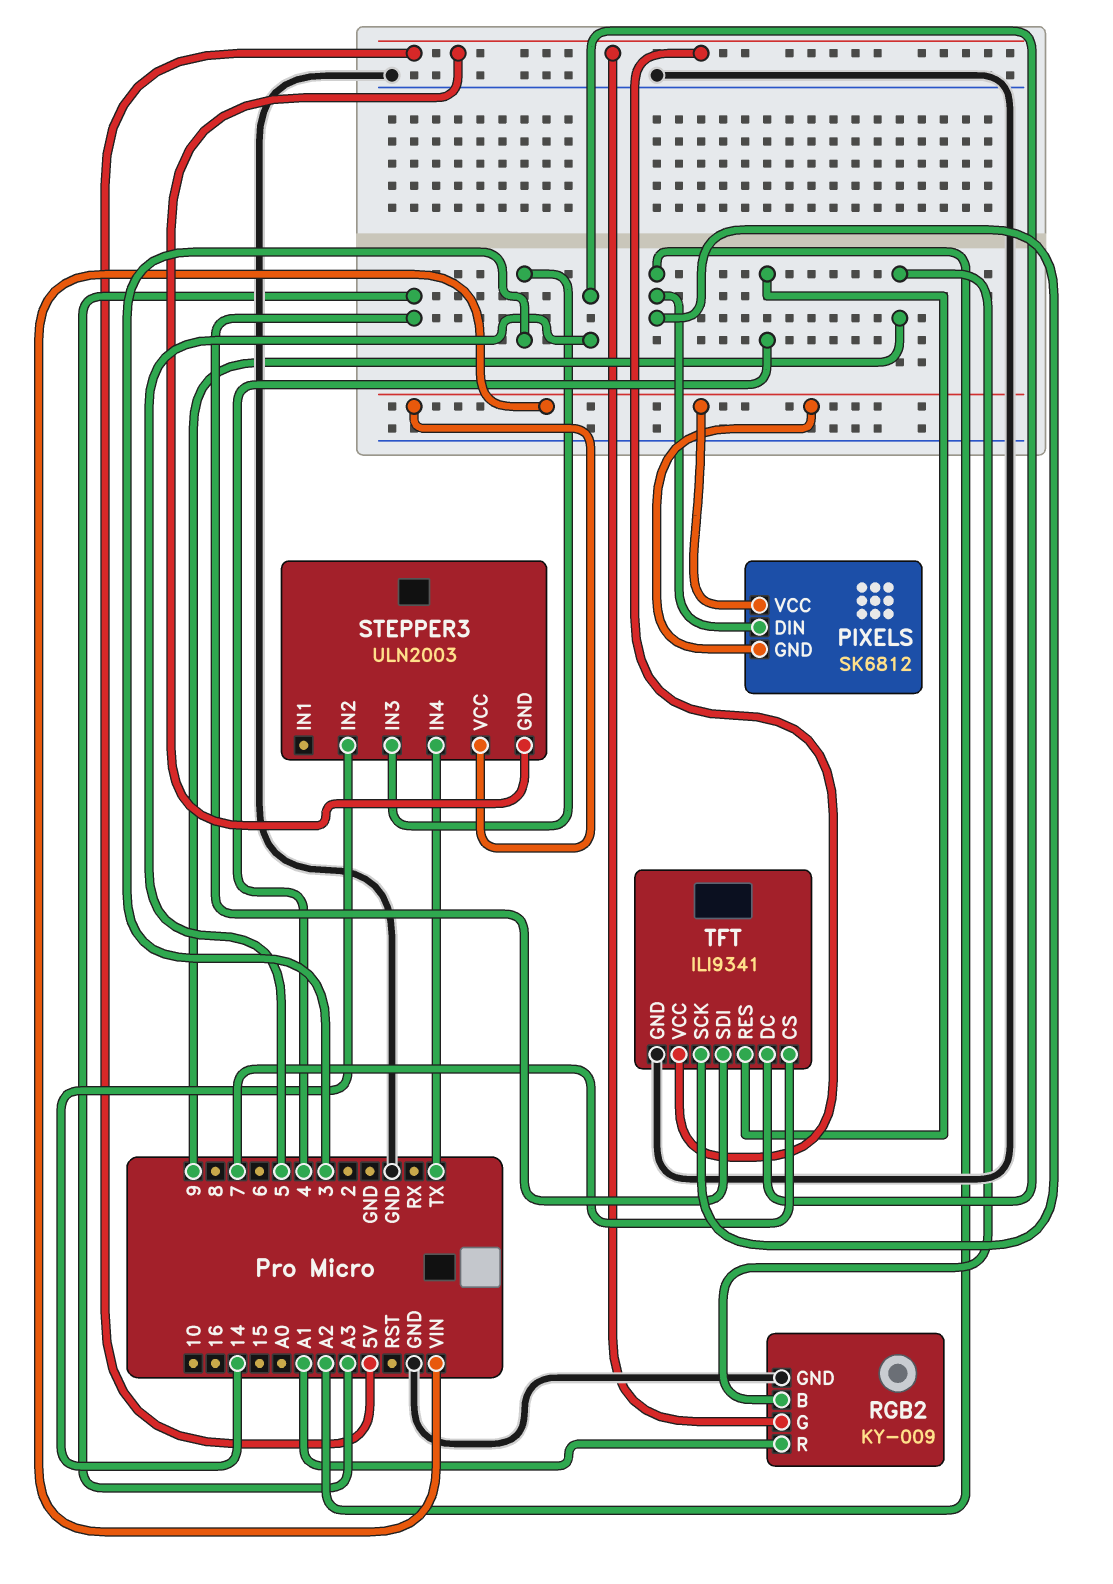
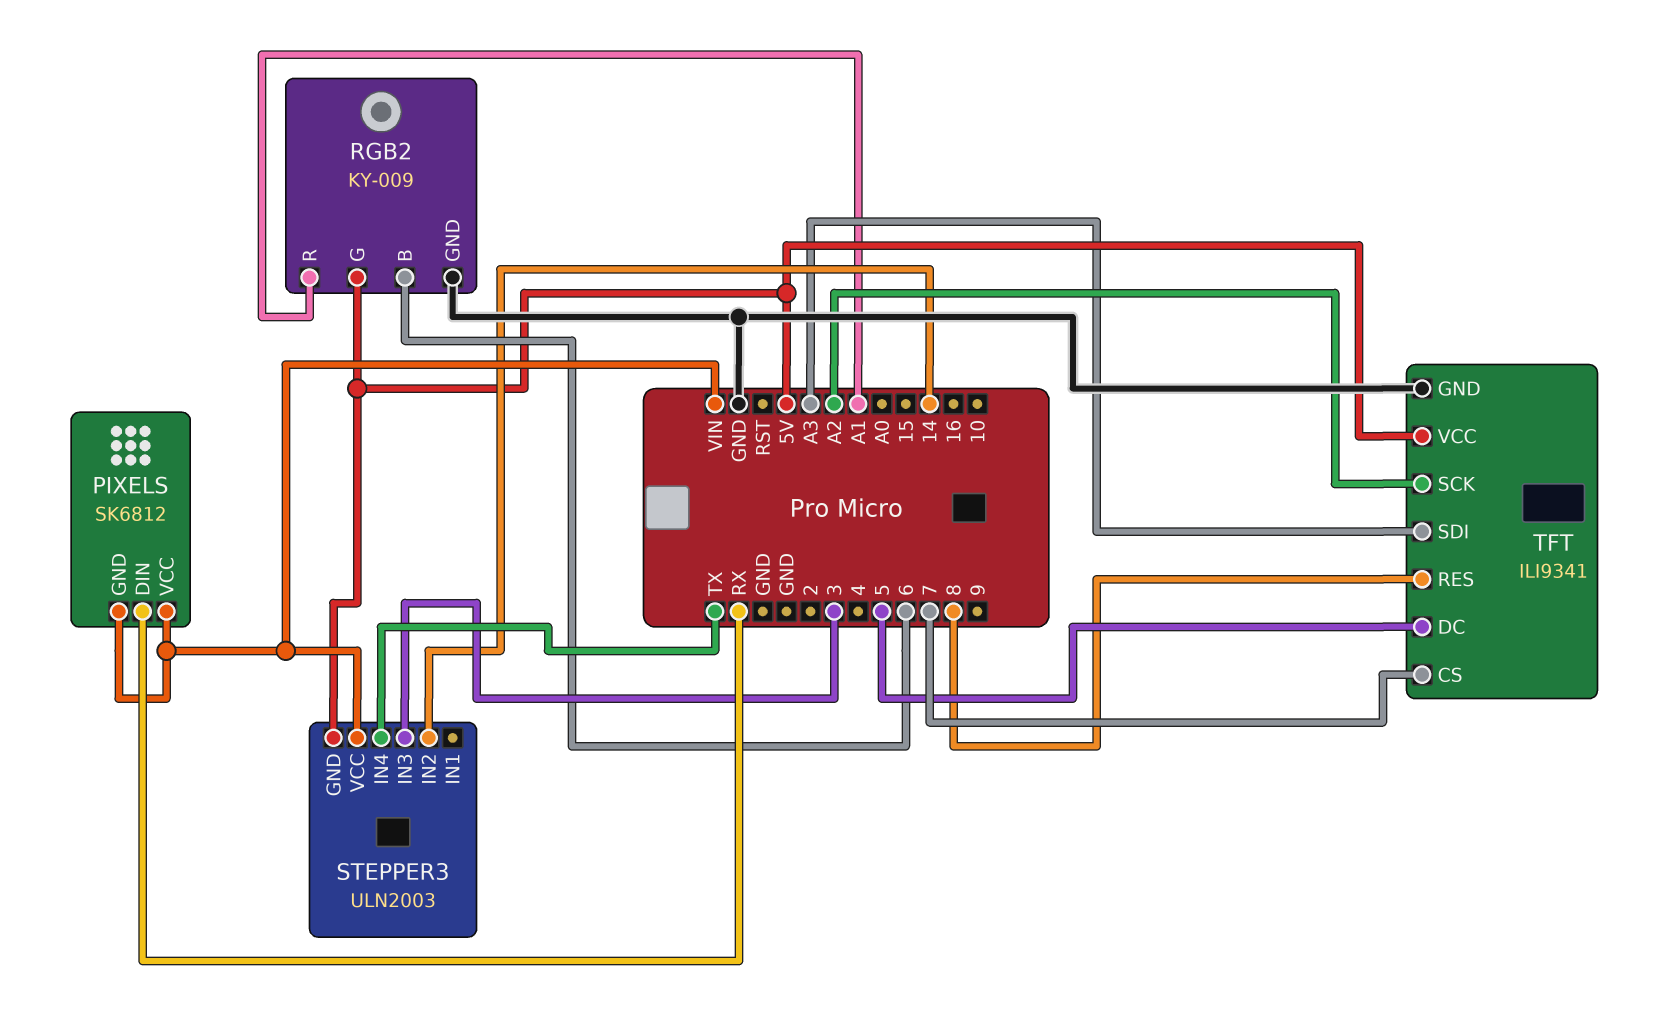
PIXELS pin DIN: A2 -> RX
RGB2 pin B: 9 -> 6
TFT pin RES: 4 -> 8

